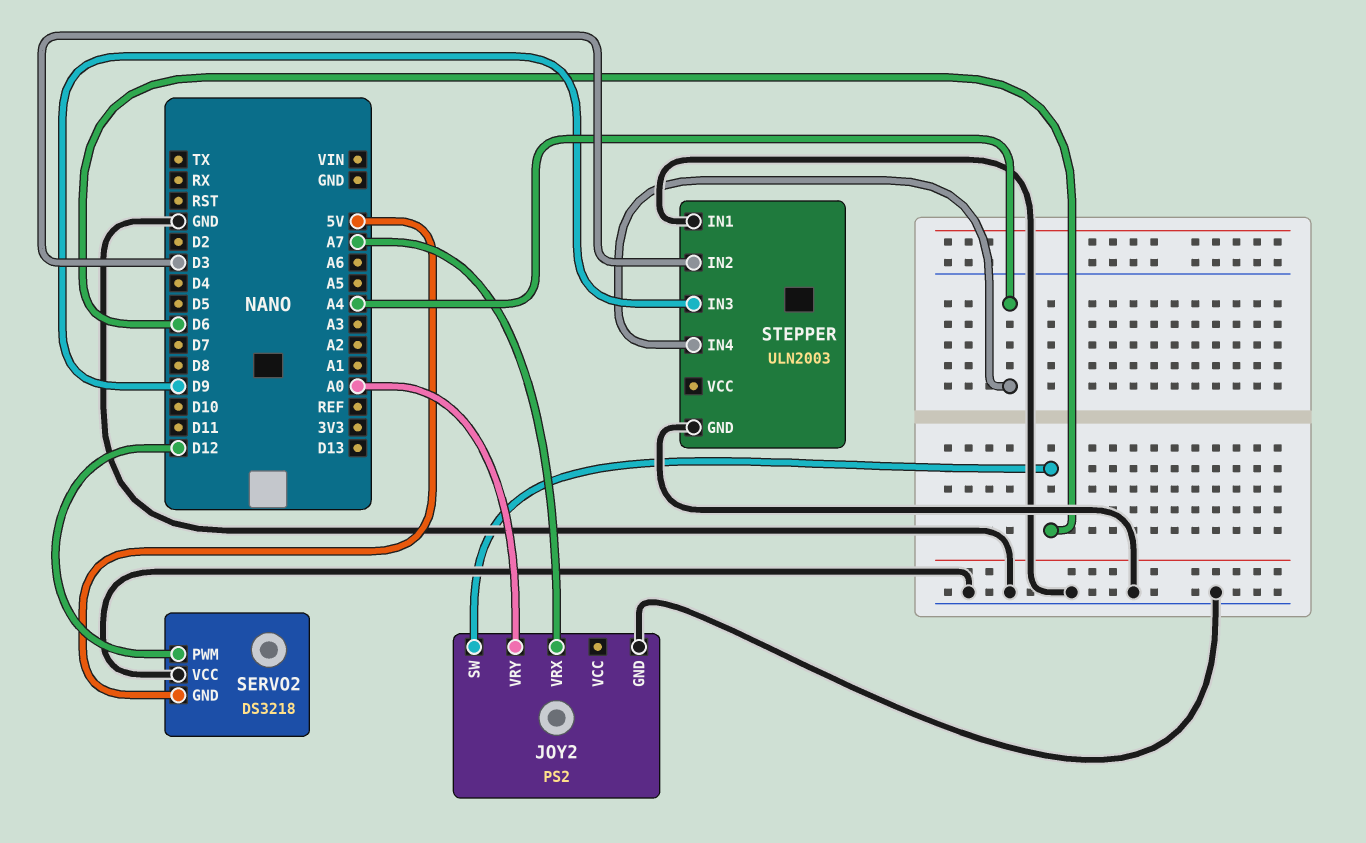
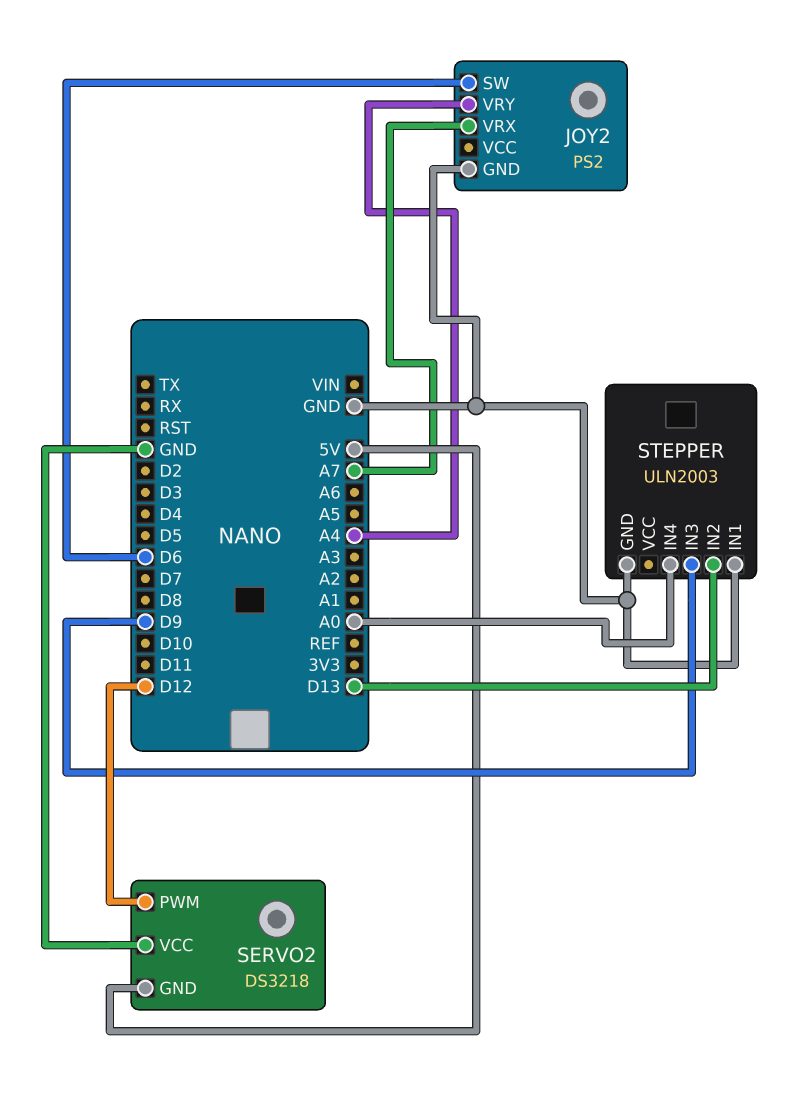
JOY2 pin VRY: A0 -> A4
STEPPER pin IN2: D3 -> D13
STEPPER pin IN4: A4 -> A0

